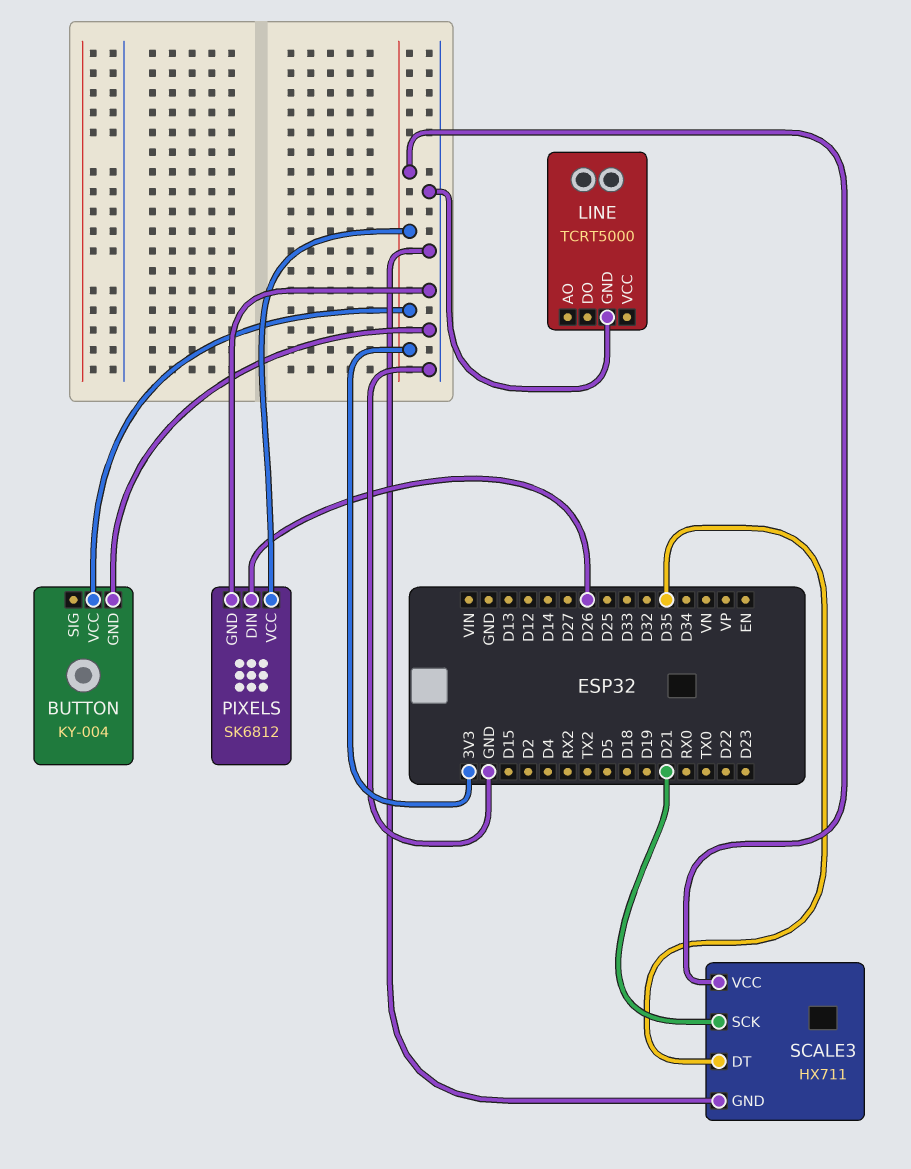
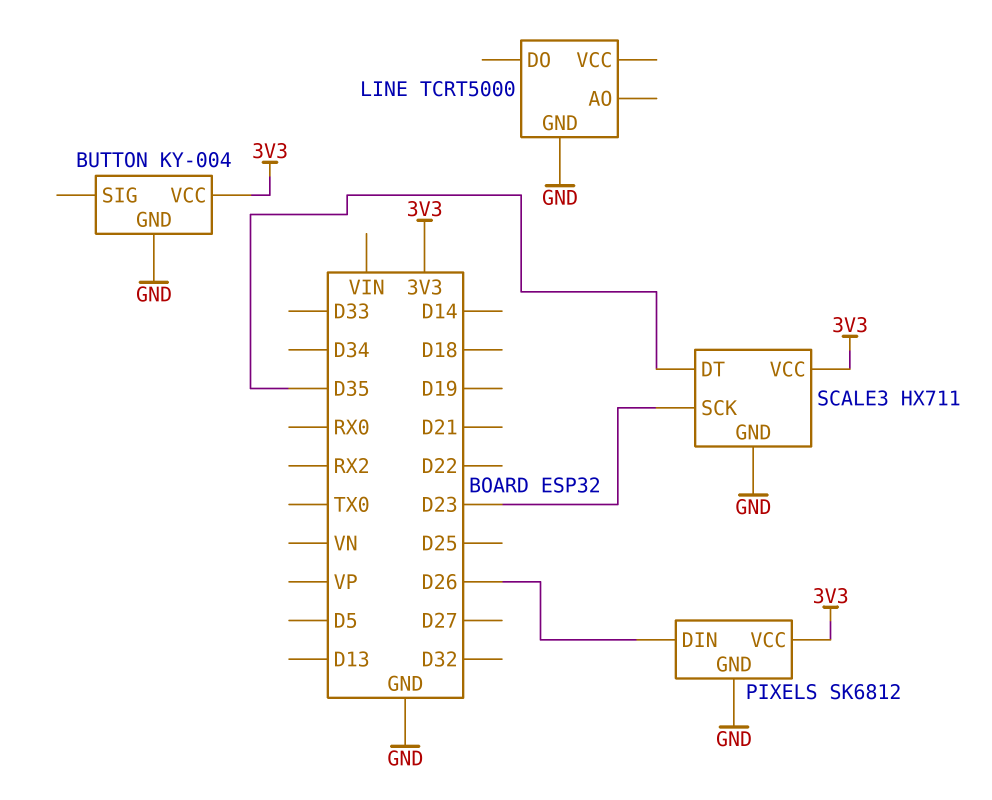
SCALE3 pin SCK: D21 -> D23

